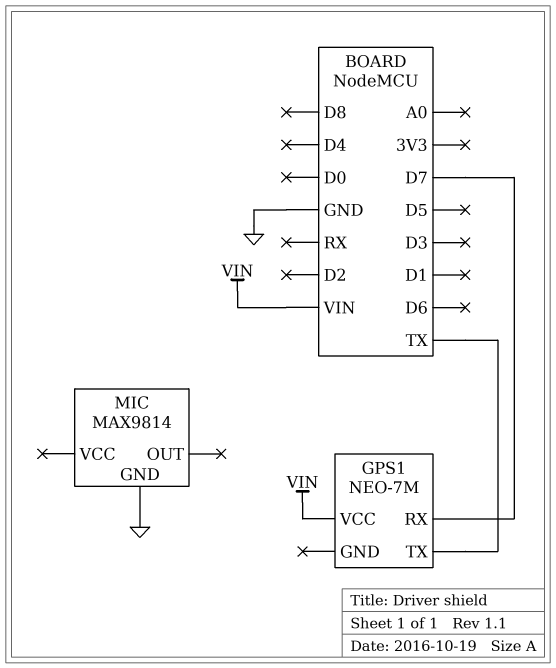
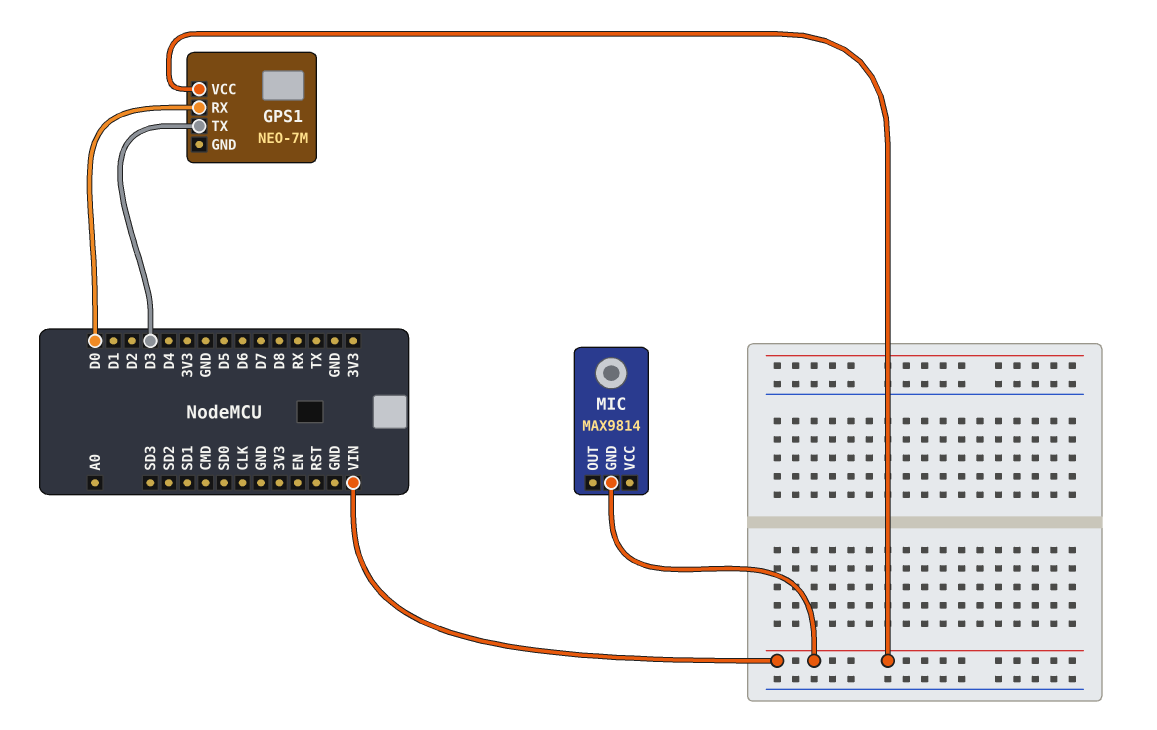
GPS1 pin RX: D7 -> D0
GPS1 pin TX: TX -> D3
MIC pin GND: GND -> VIN

